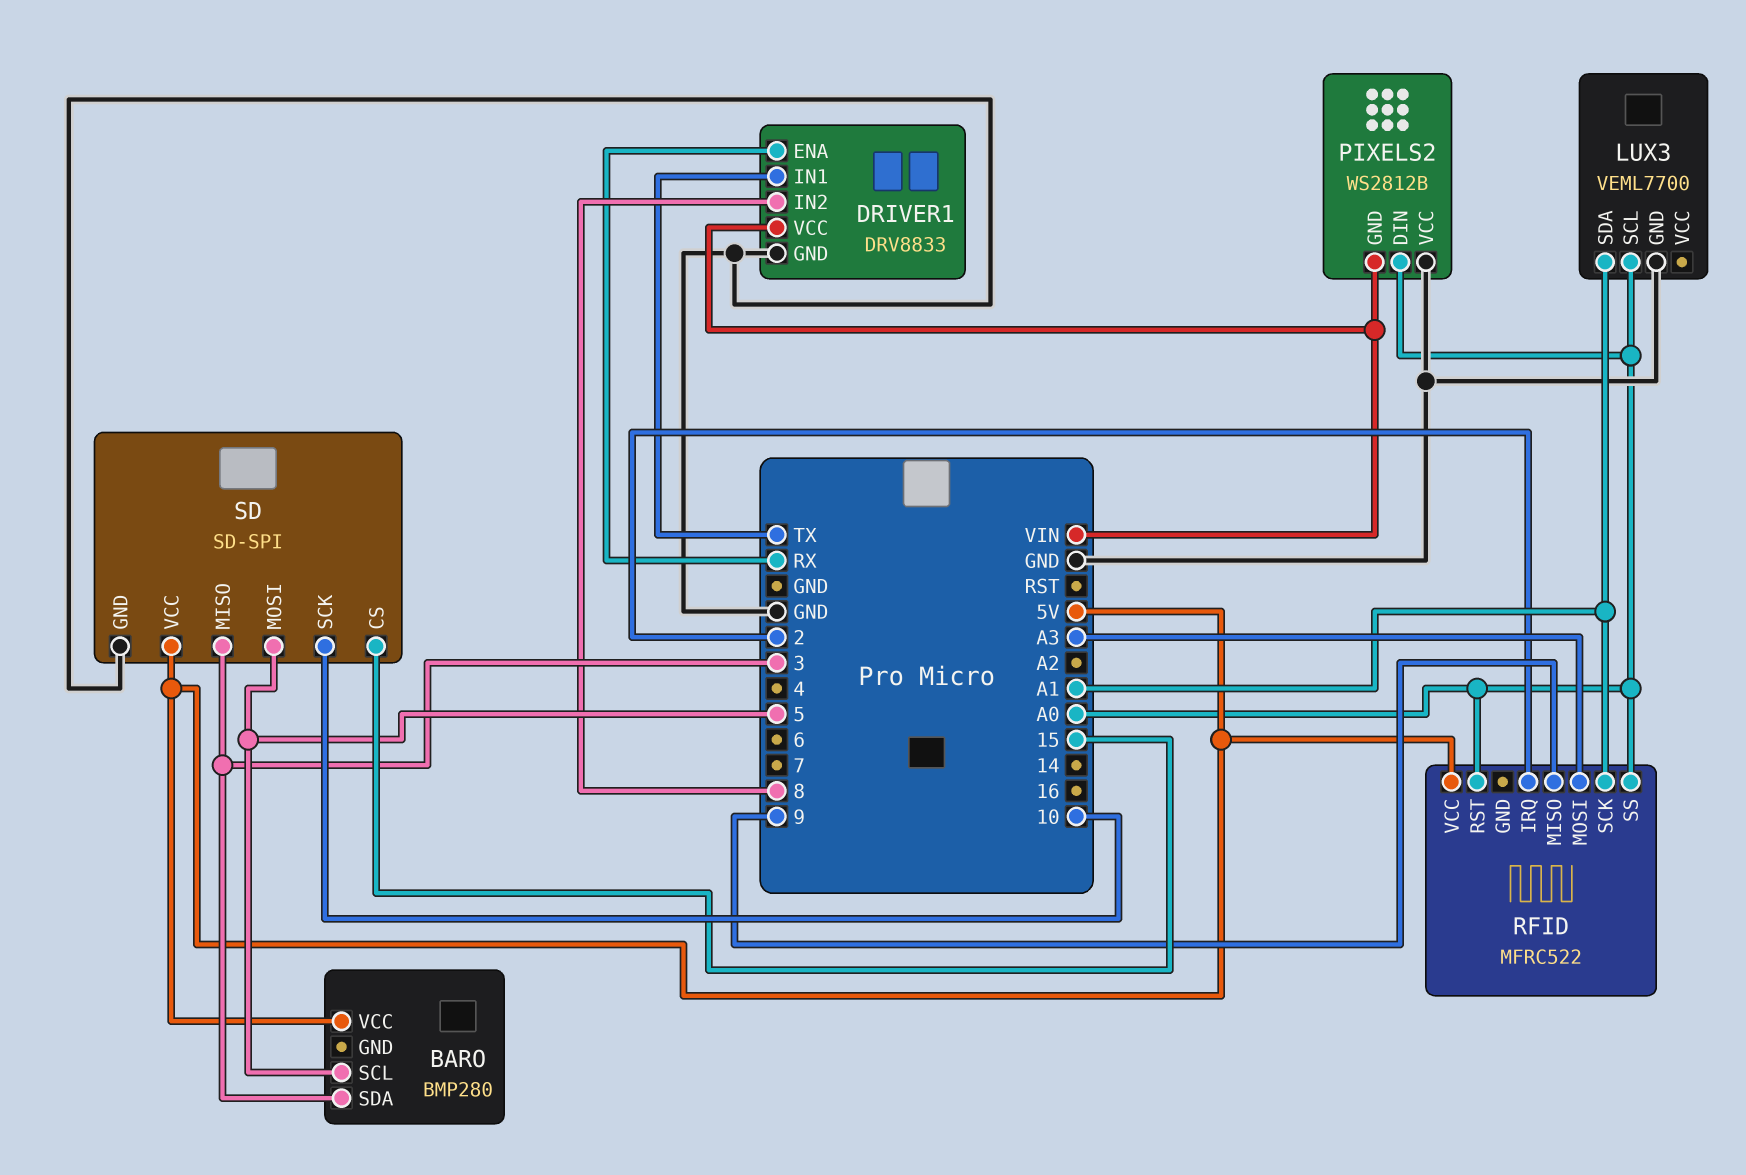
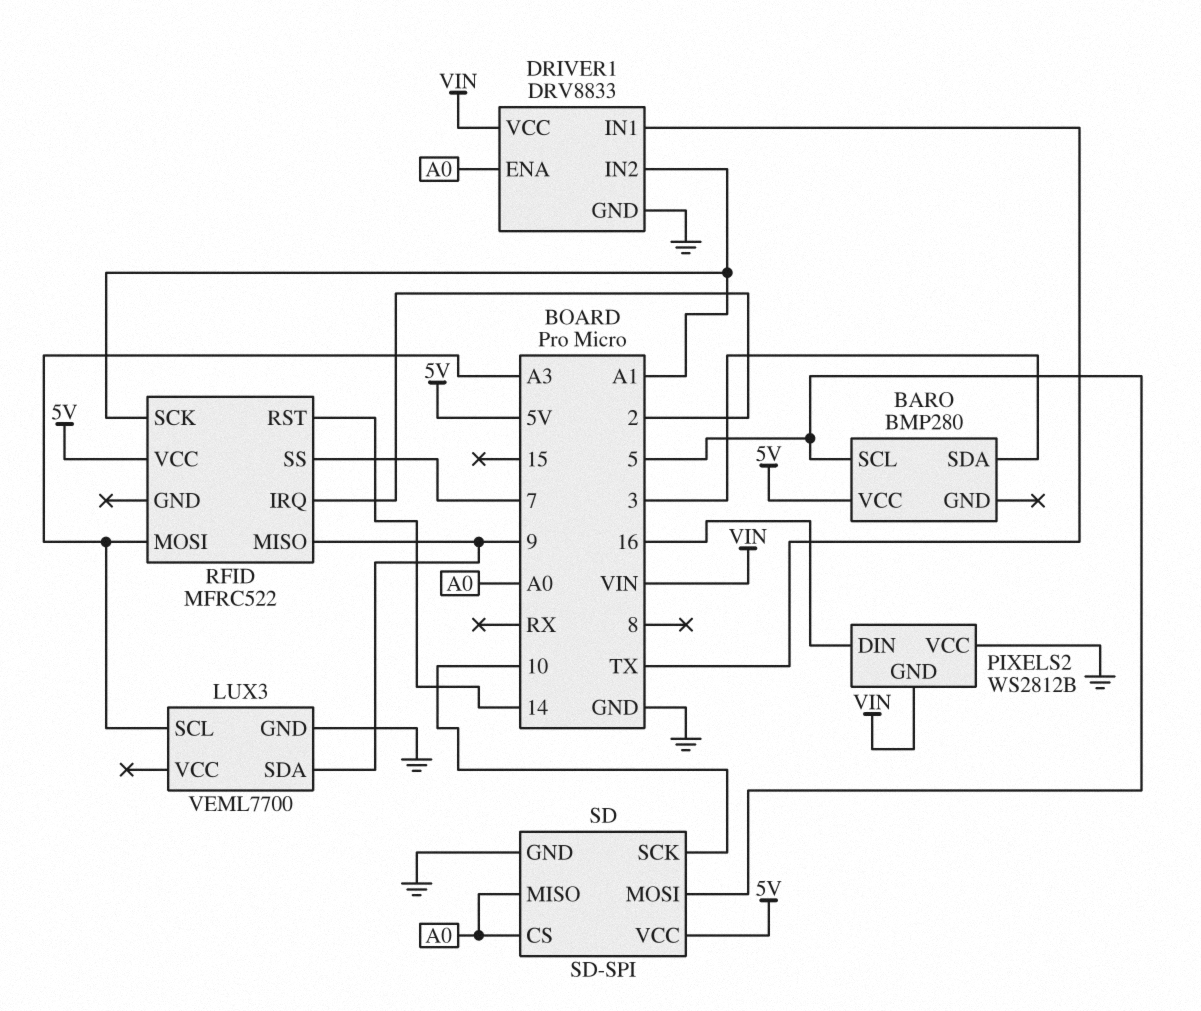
DRIVER1 pin ENA: RX -> A0
DRIVER1 pin IN2: 8 -> A1
LUX3 pin SCL: A0 -> A3
LUX3 pin SDA: A1 -> 9
PIXELS2 pin DIN: A0 -> 16
RFID pin RST: A0 -> 14
RFID pin SS: A0 -> 7
SD pin CS: 15 -> A0
SD pin MISO: 3 -> A0

